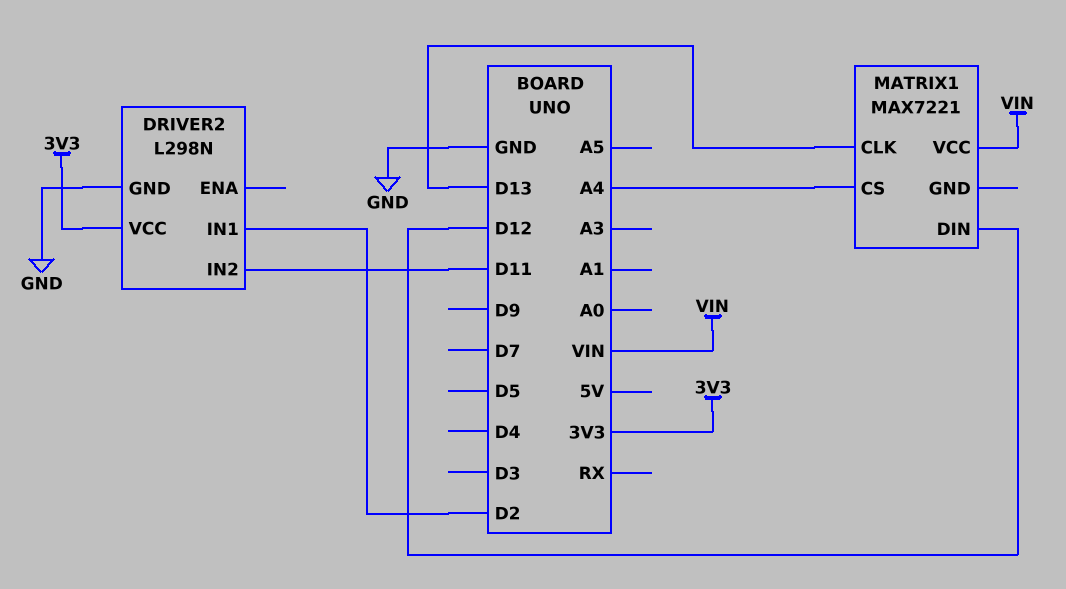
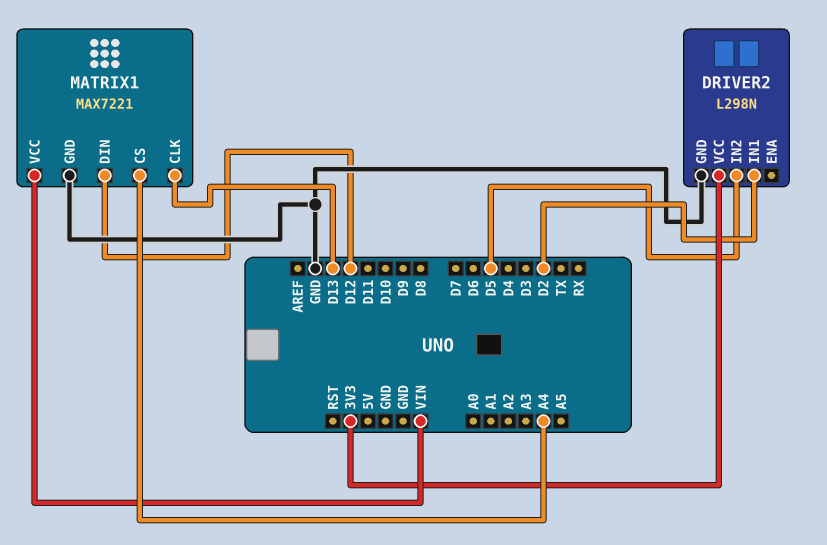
DRIVER2 pin IN2: D11 -> D5
MATRIX1 pin GND: none -> GND

